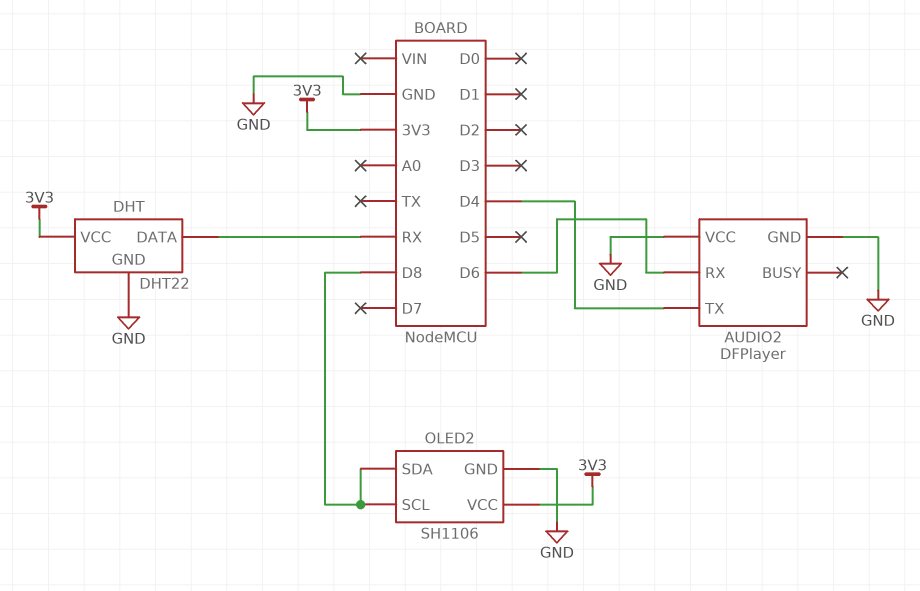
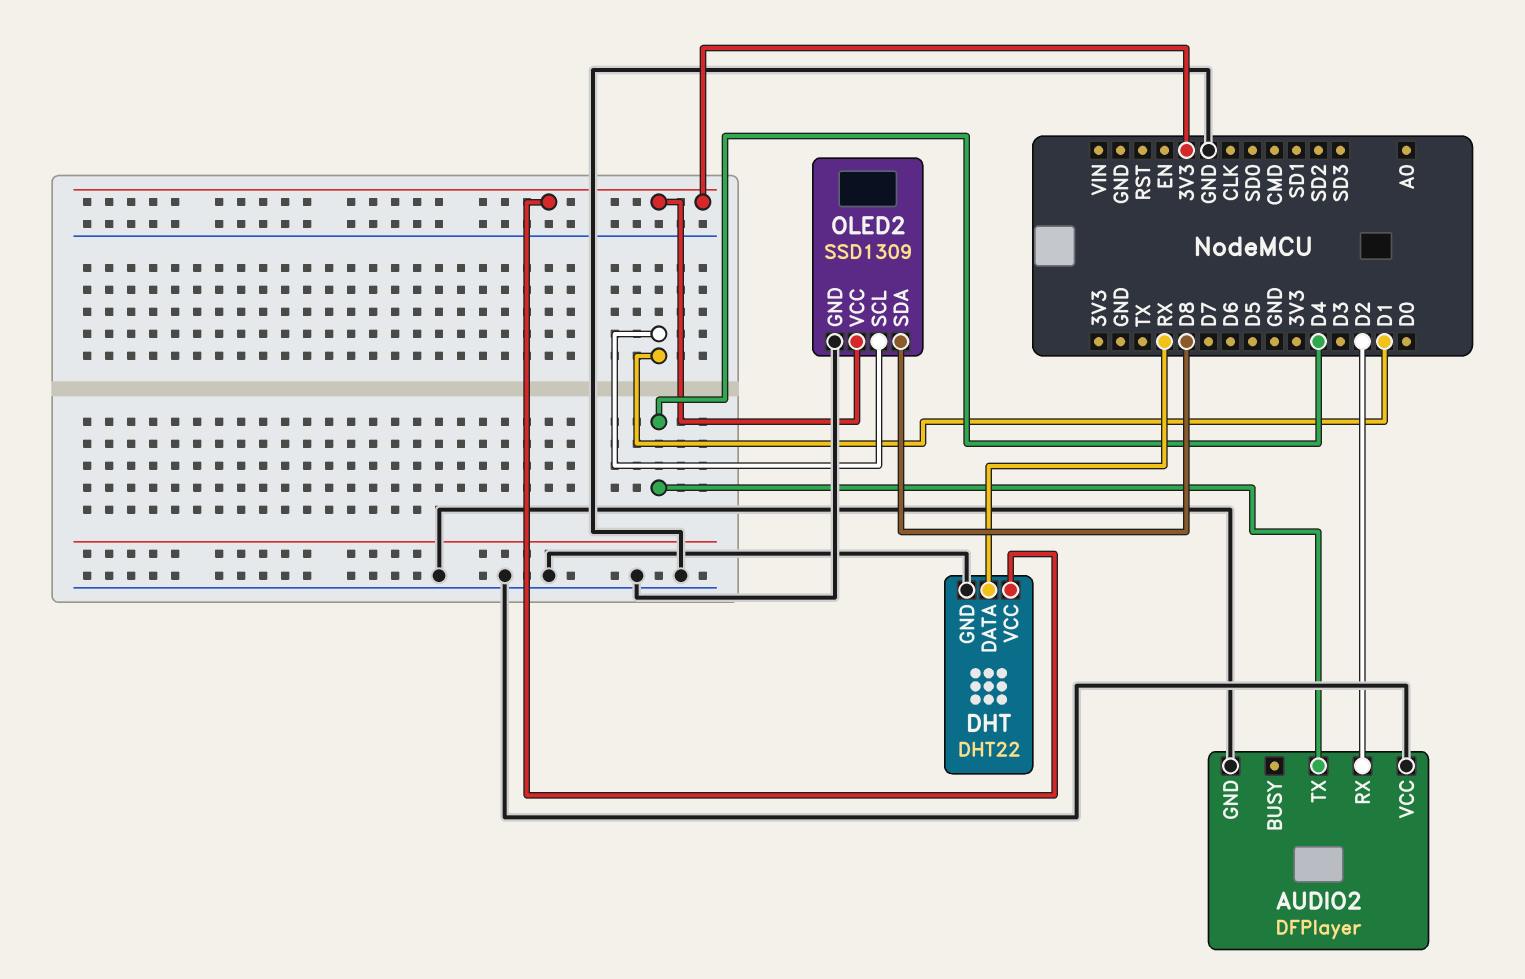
AUDIO2 pin RX: D6 -> D2
OLED2: SH1106 -> SSD1309
OLED2 pin SCL: D8 -> D1

